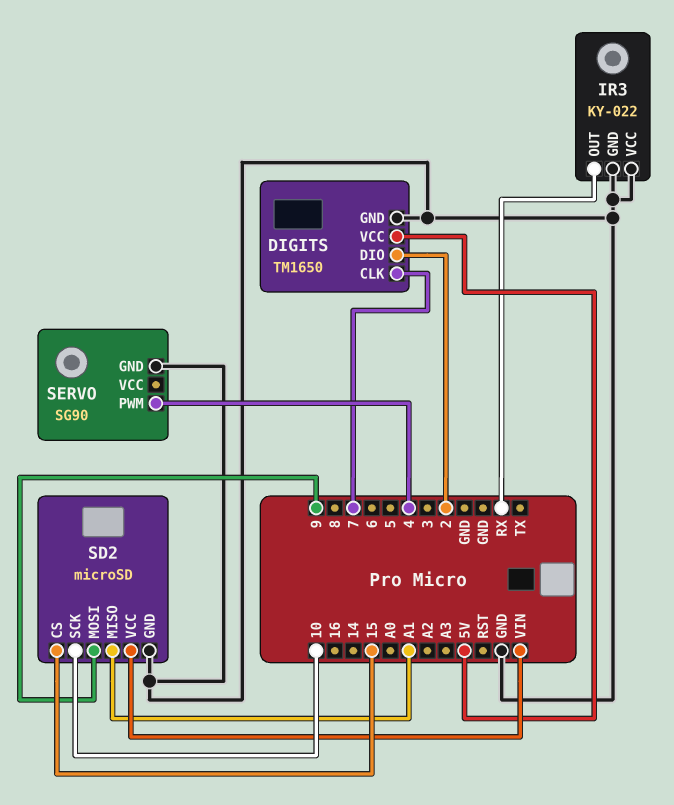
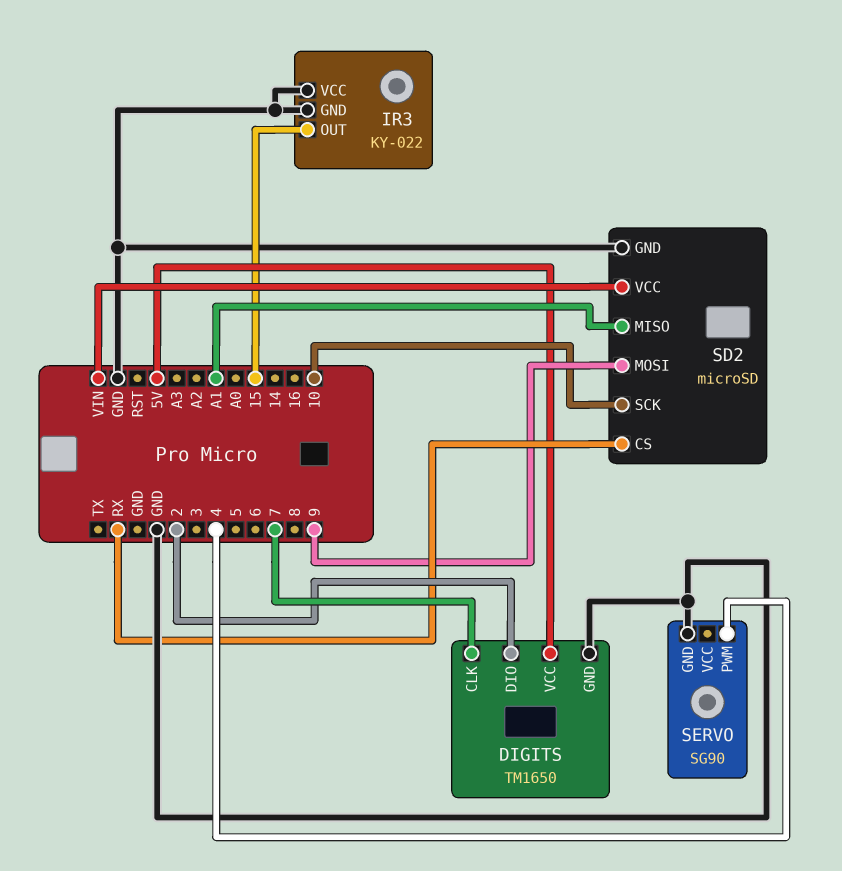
IR3 pin OUT: RX -> 15
SD2 pin CS: 15 -> RX

